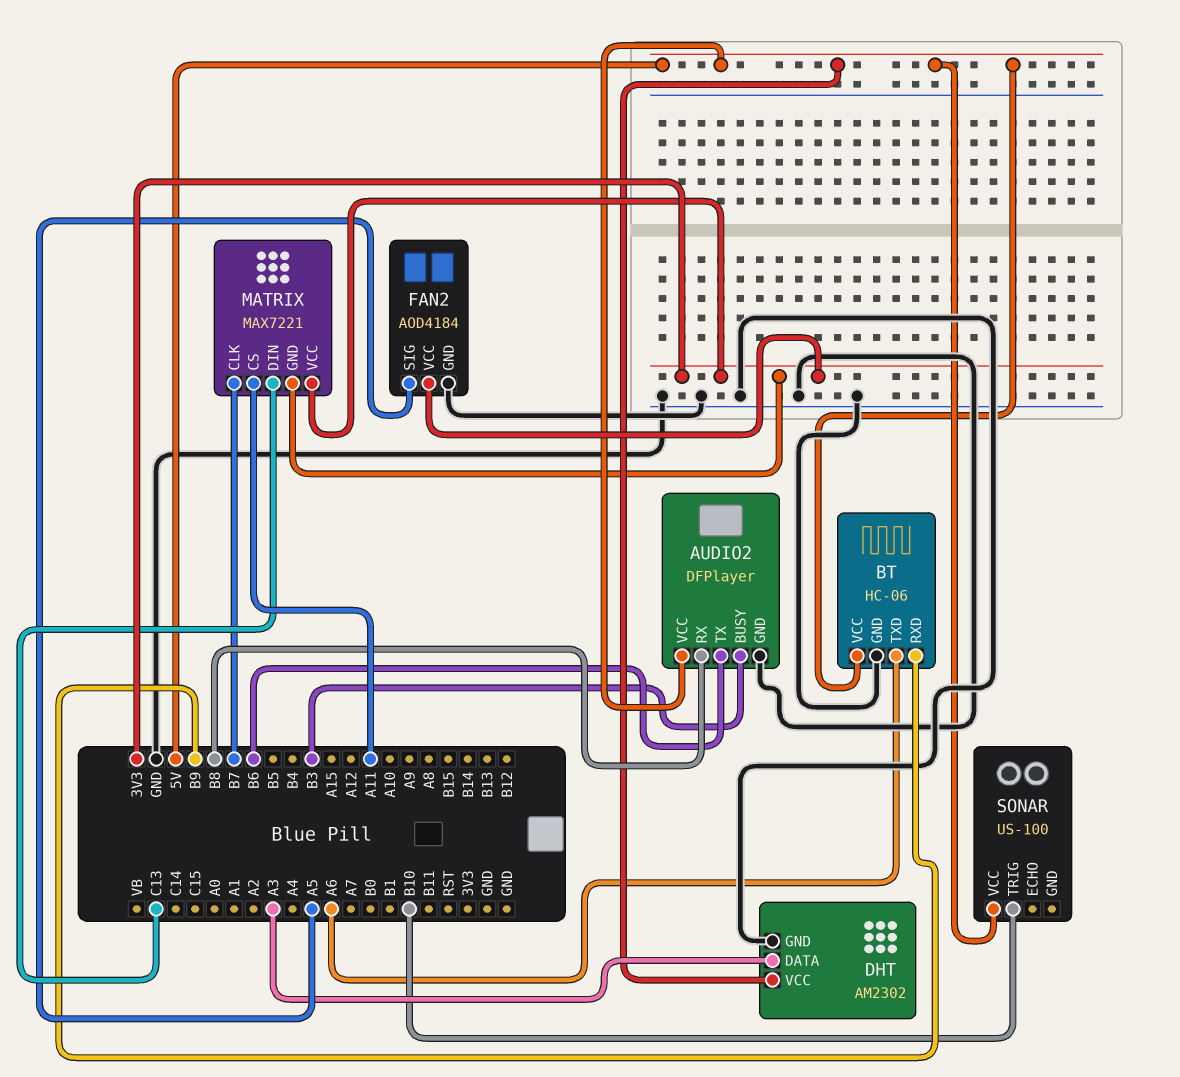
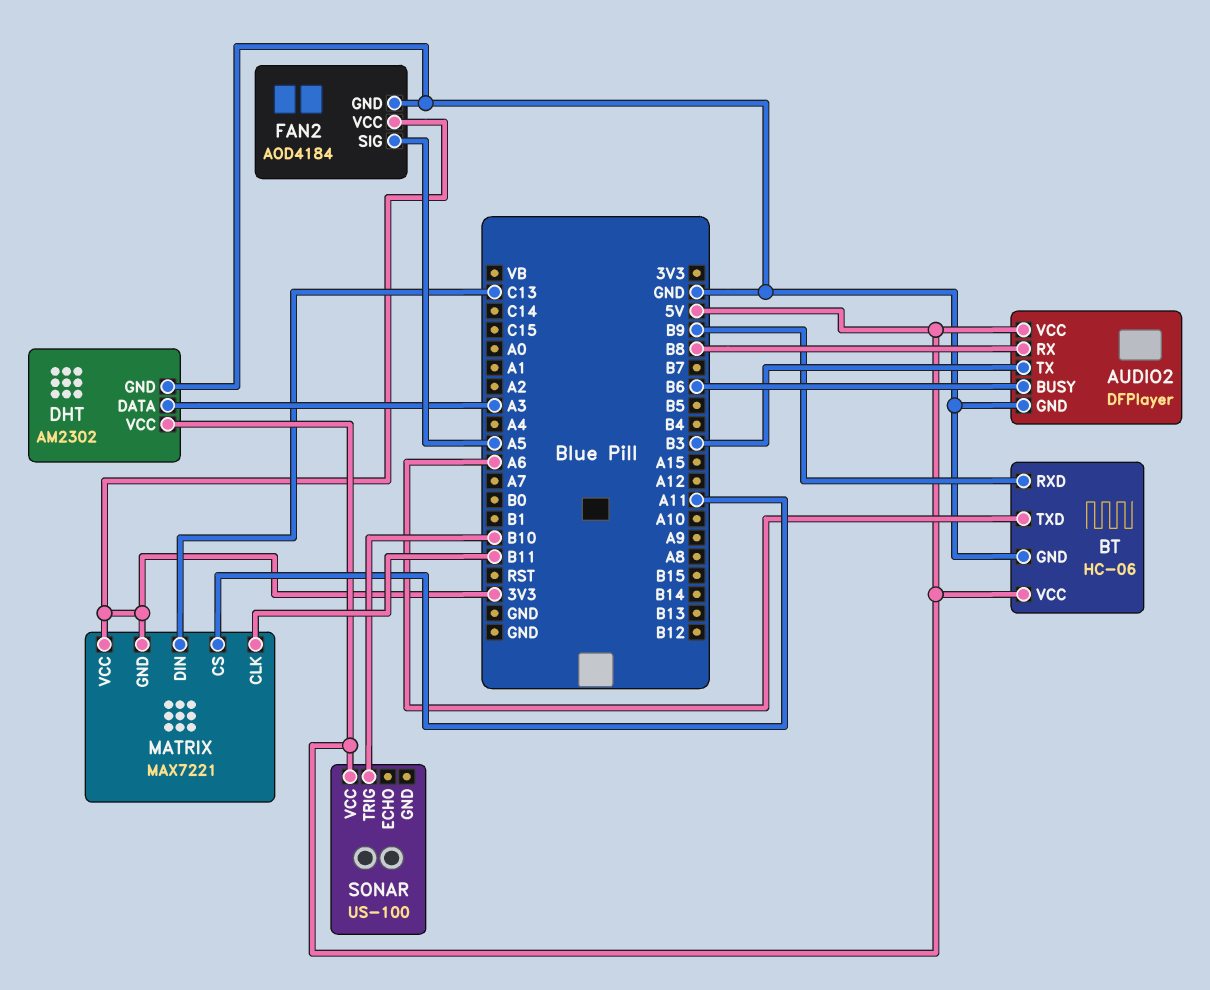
AUDIO2 pin BUSY: B3 -> B6
AUDIO2 pin TX: B6 -> B3
MATRIX pin CLK: B7 -> B11

